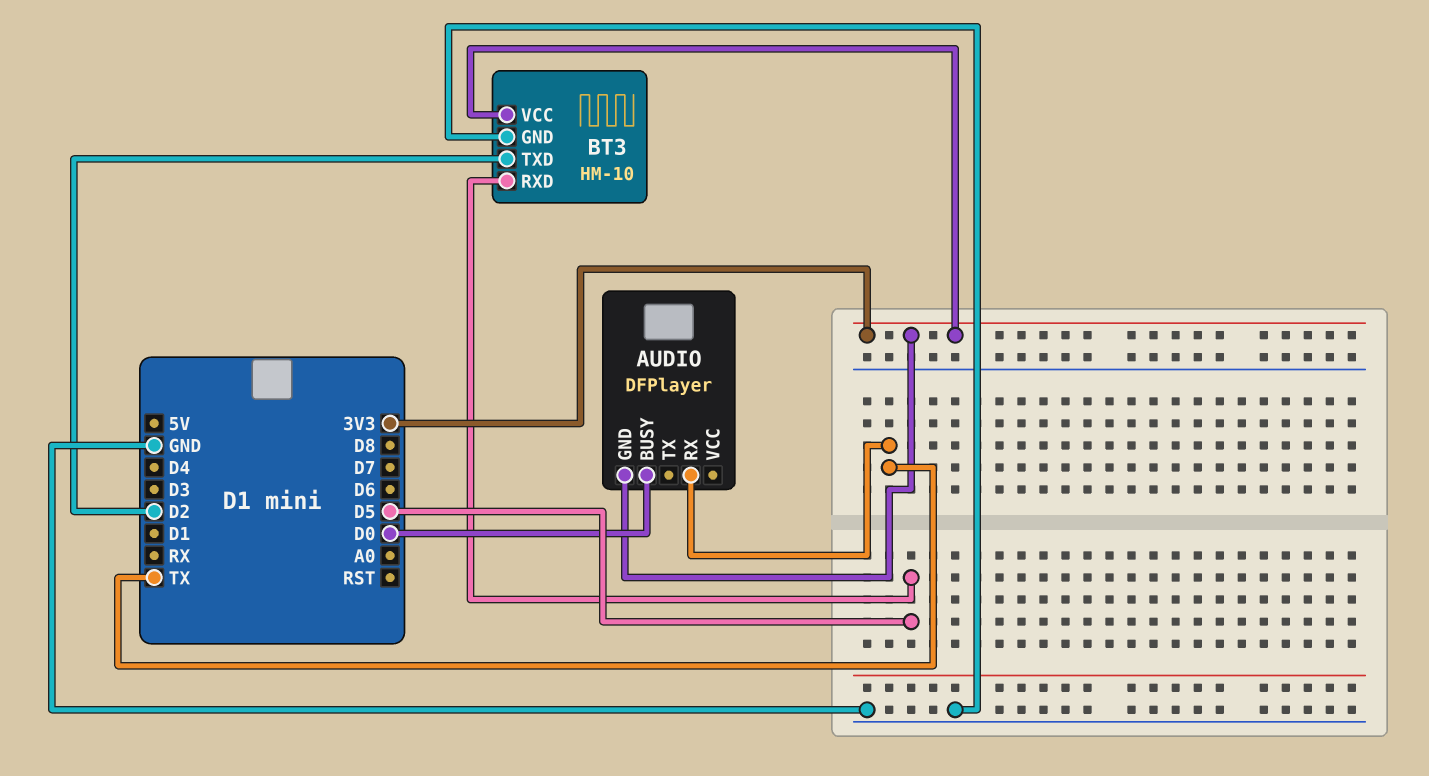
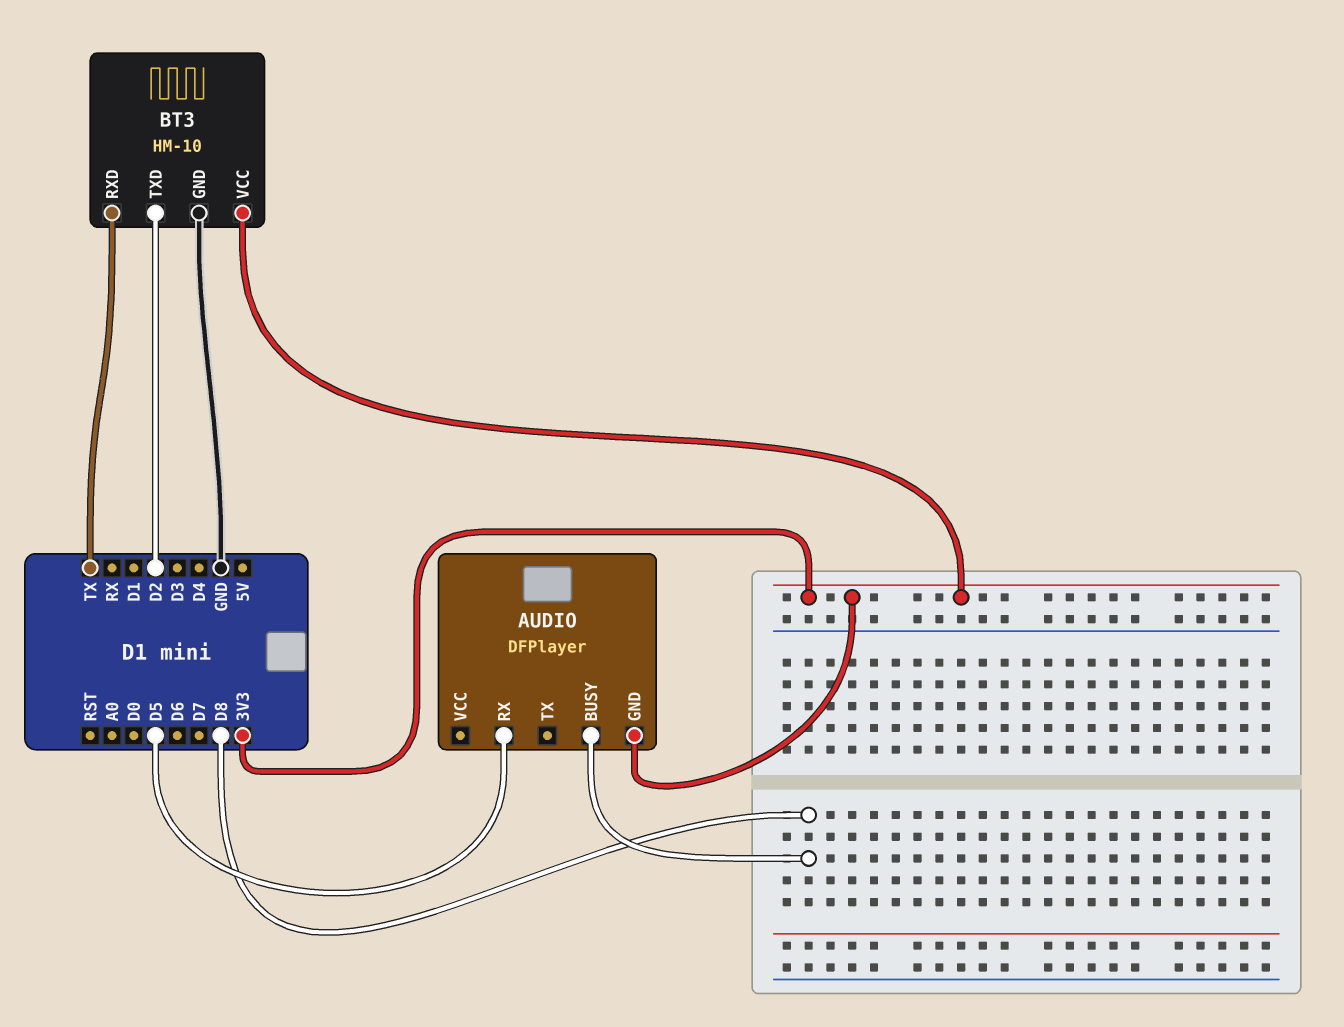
AUDIO pin BUSY: D0 -> D8
AUDIO pin RX: TX -> D5
BT3 pin RXD: D5 -> TX

